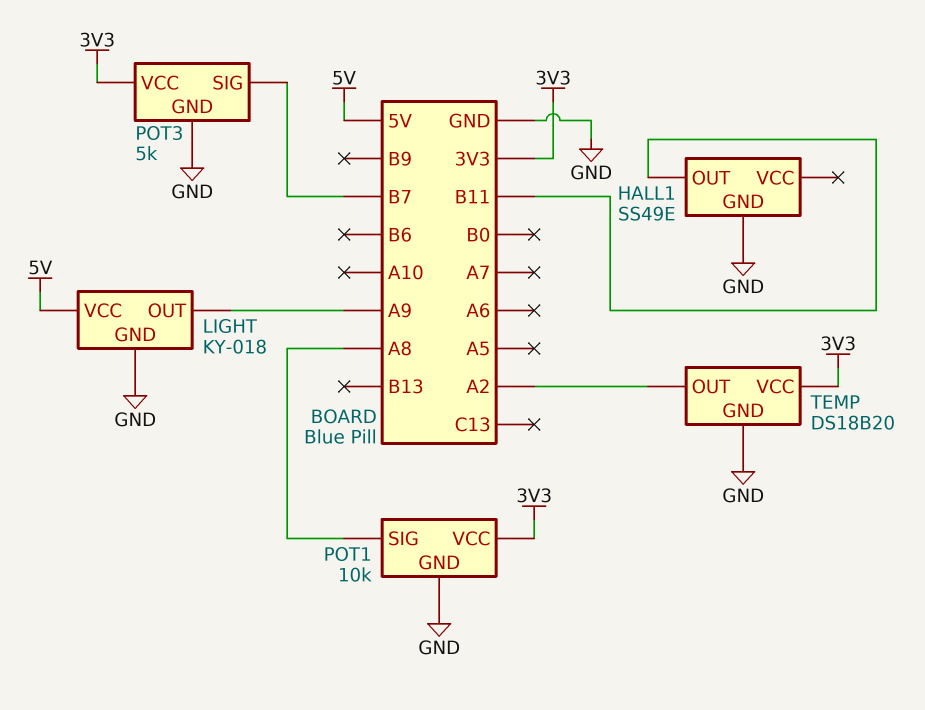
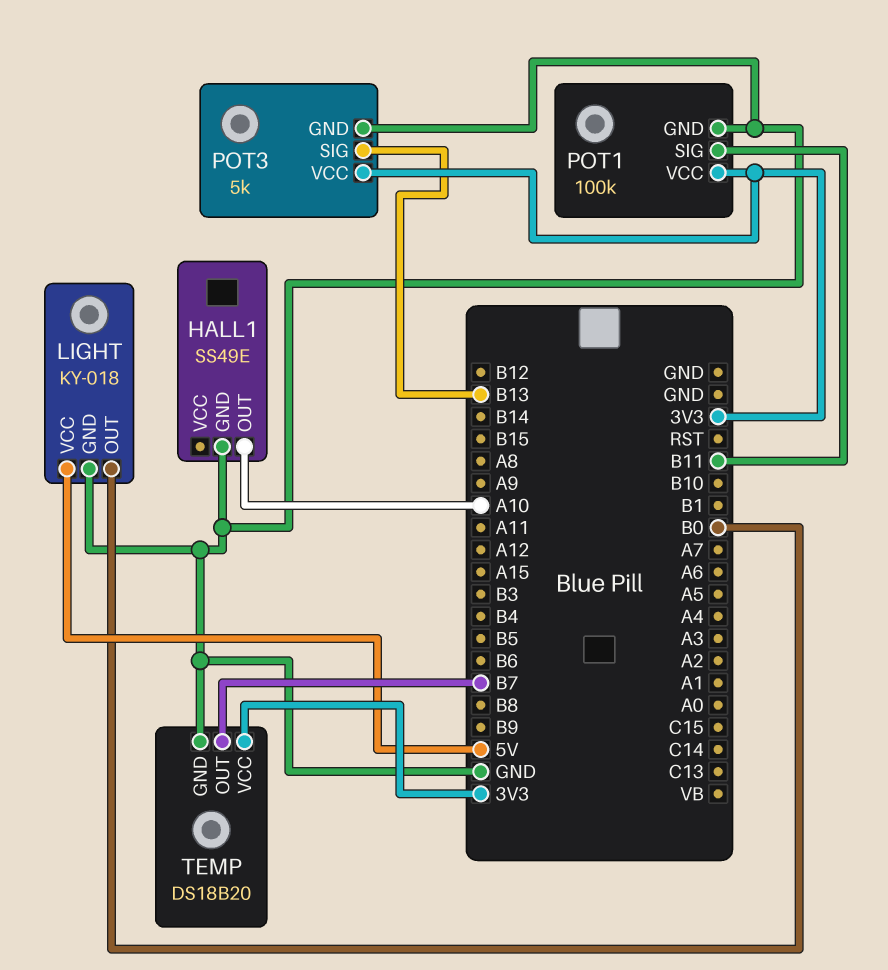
HALL1 pin OUT: B11 -> A10
LIGHT pin OUT: A9 -> B0
POT1: 10k -> 100k
POT1 pin SIG: A8 -> B11
POT3 pin SIG: B7 -> B13
TEMP pin OUT: A2 -> B7

